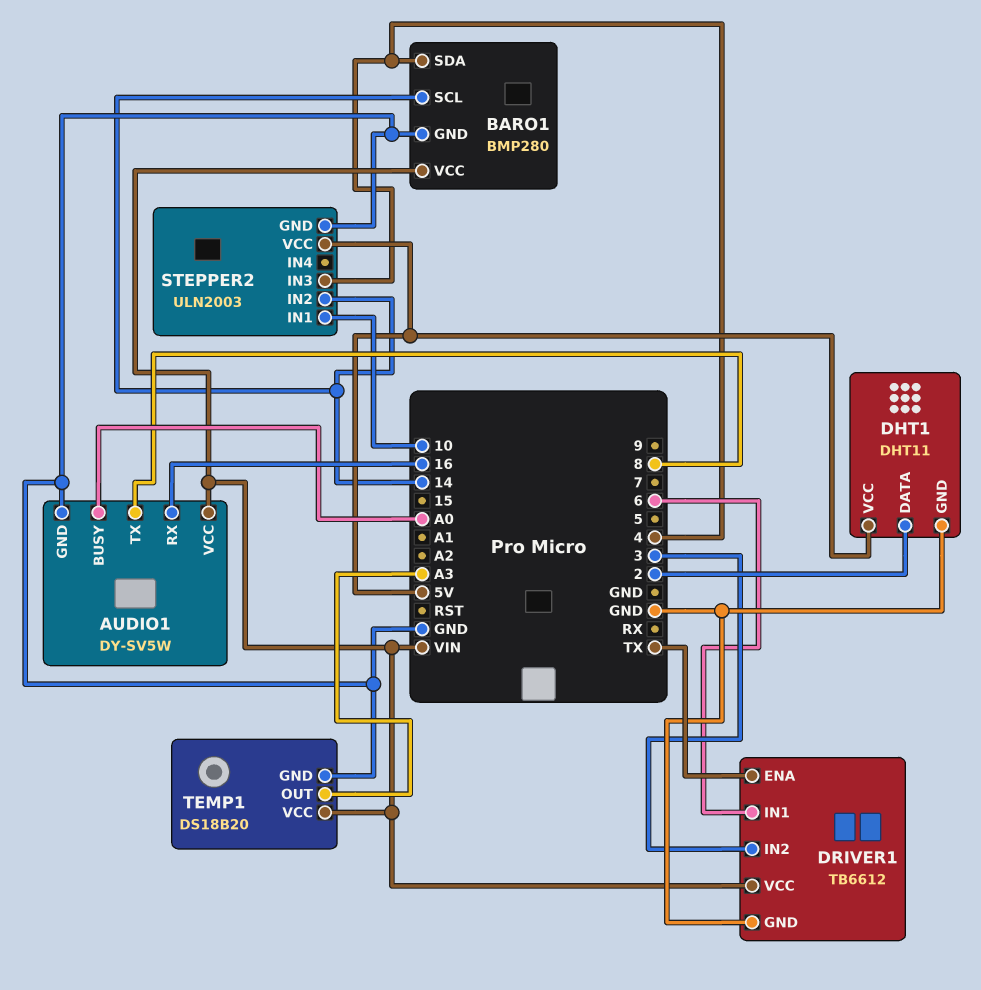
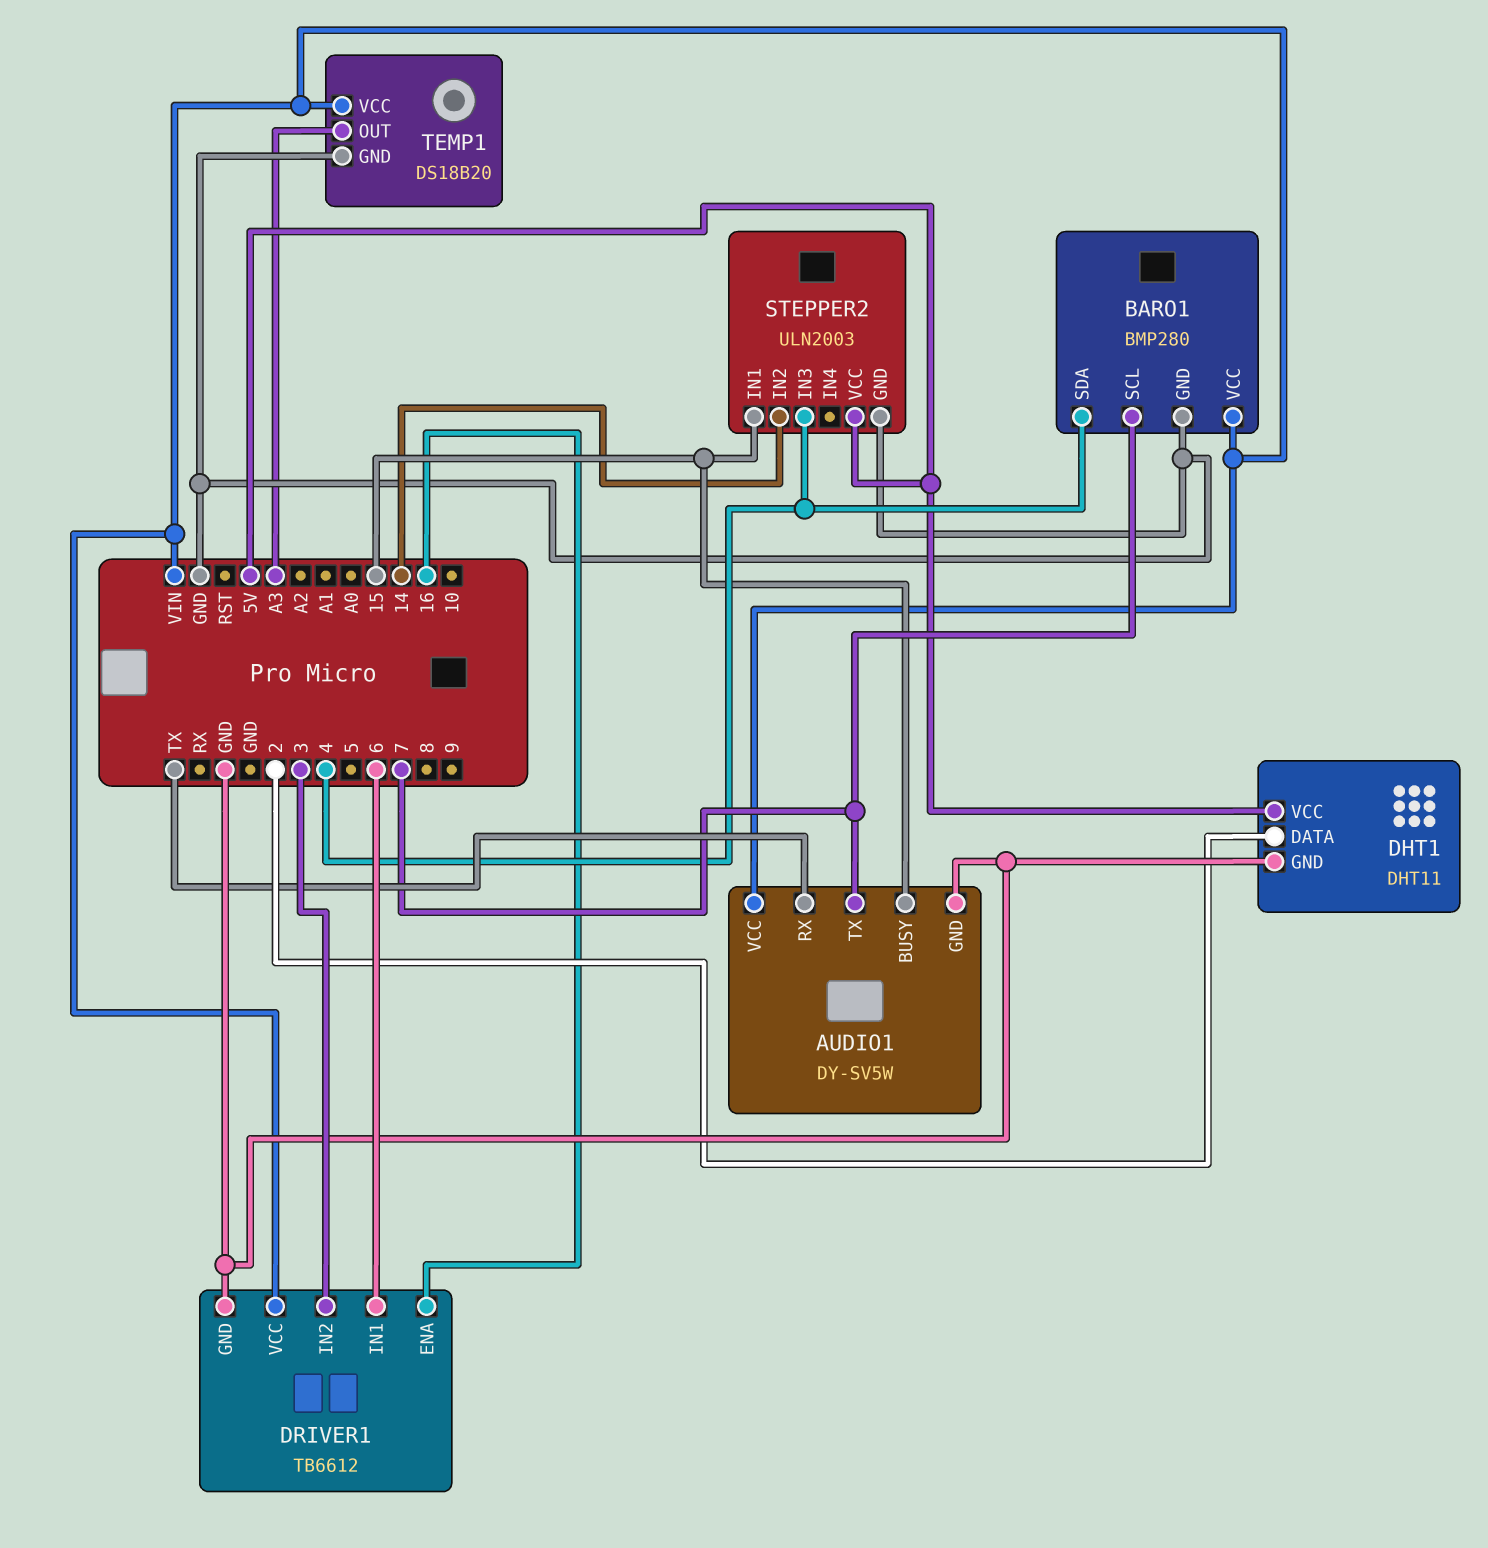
AUDIO1 pin BUSY: A0 -> 15
AUDIO1 pin RX: 16 -> TX
AUDIO1 pin TX: 8 -> 7
BARO1 pin SCL: 14 -> 7
DRIVER1 pin ENA: TX -> 16
STEPPER2 pin IN1: 10 -> 15

